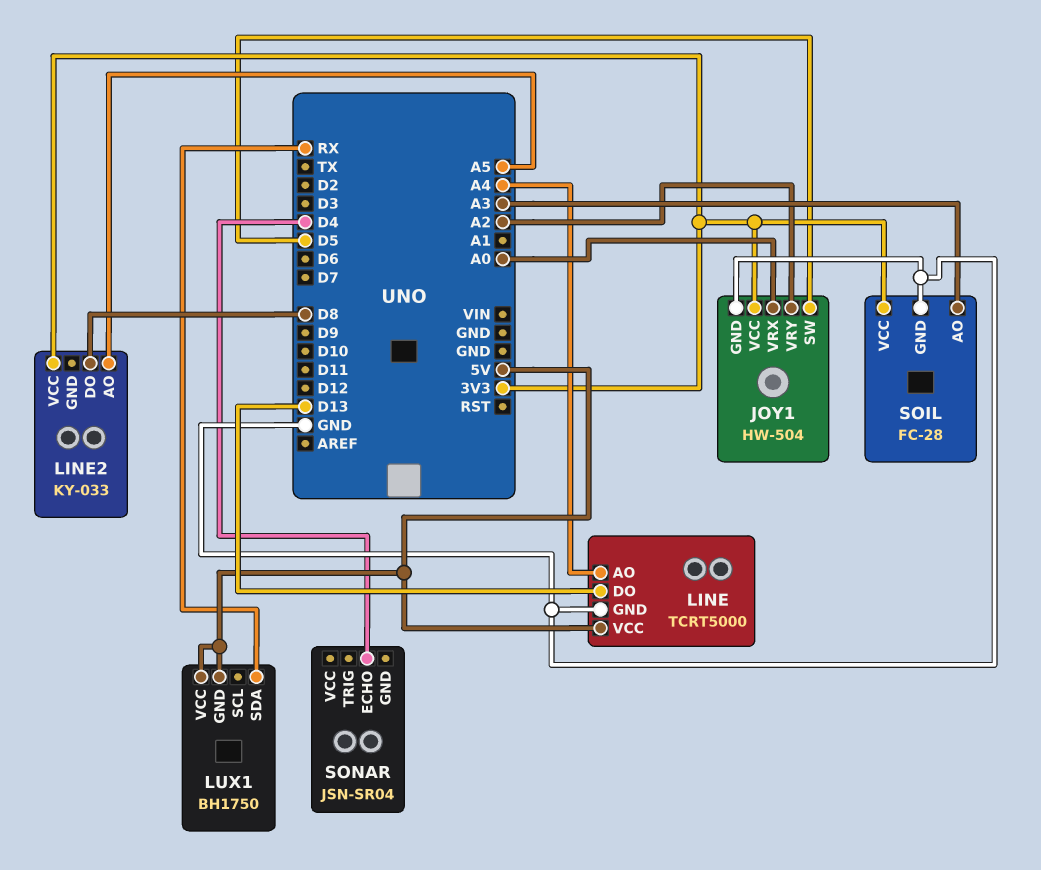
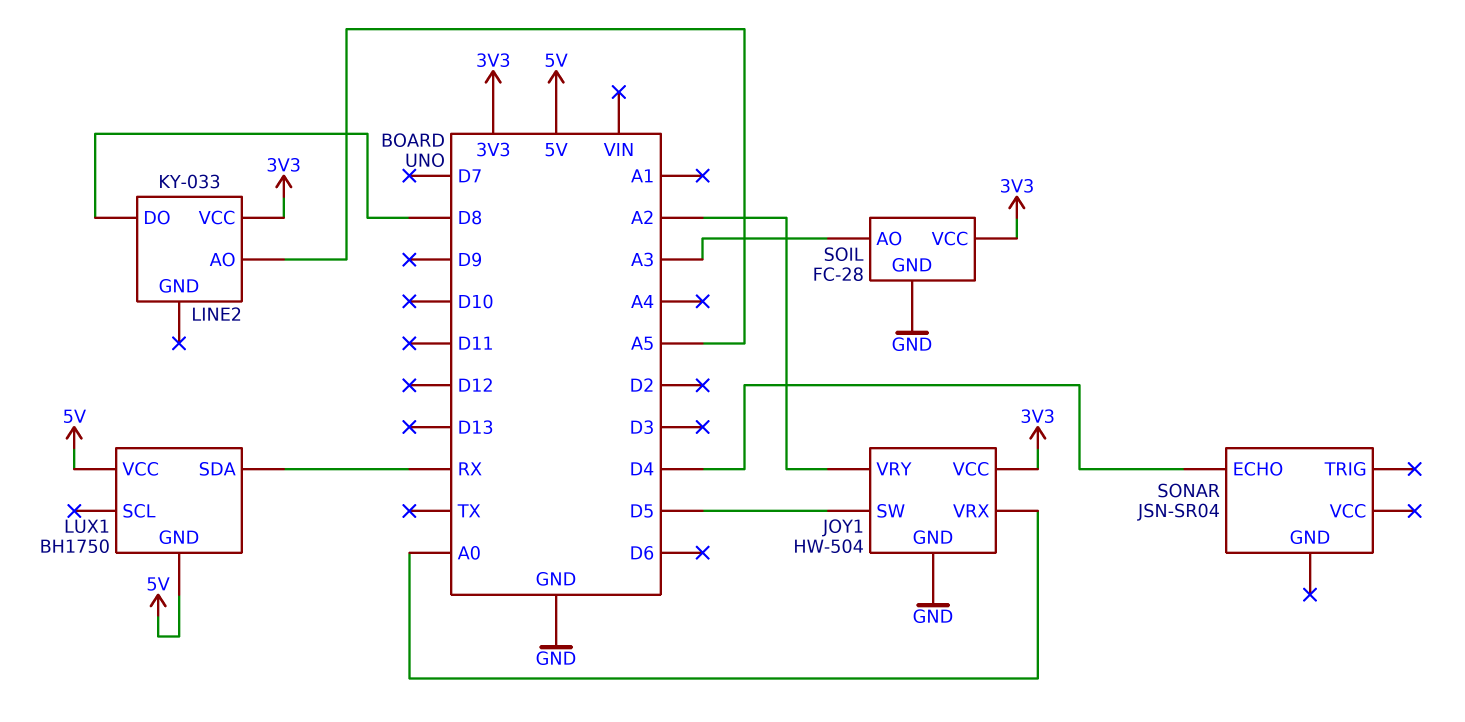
LINE: TCRT5000 -> none
LINE pin AO: A4 -> none
LINE pin DO: D13 -> none
LINE pin GND: GND -> none
LINE pin VCC: 5V -> none

